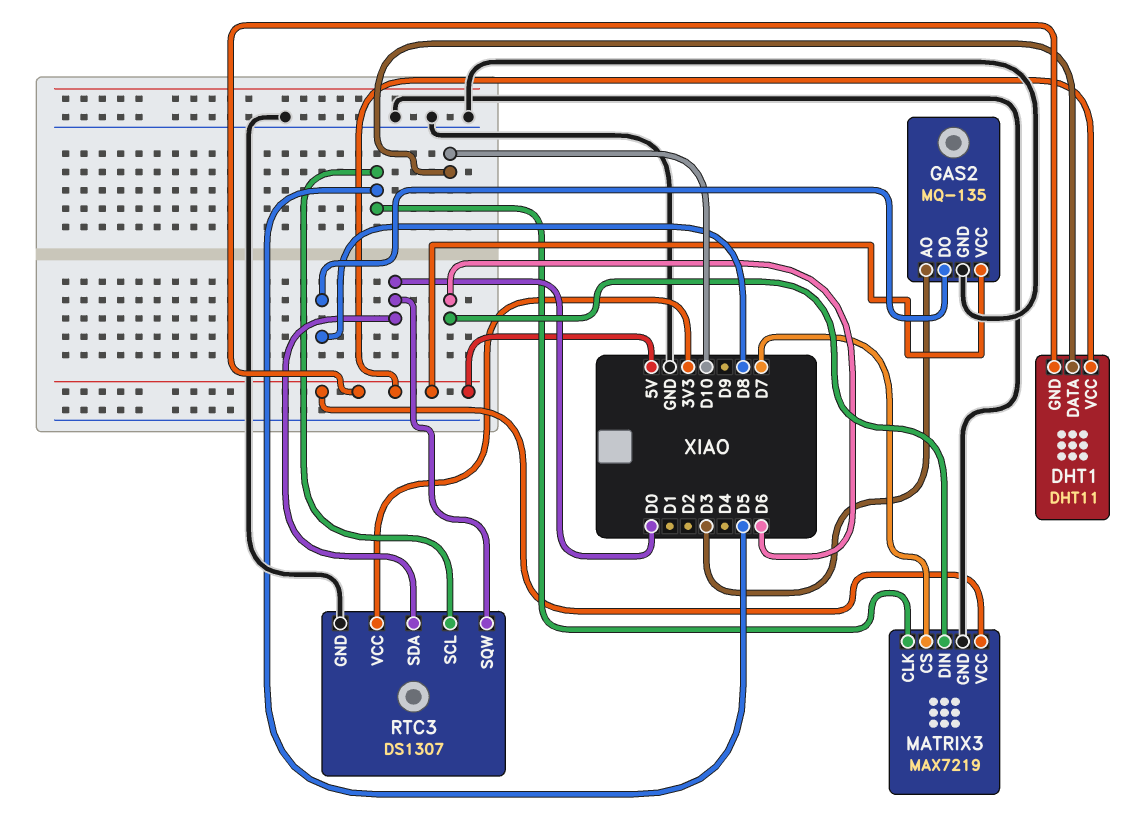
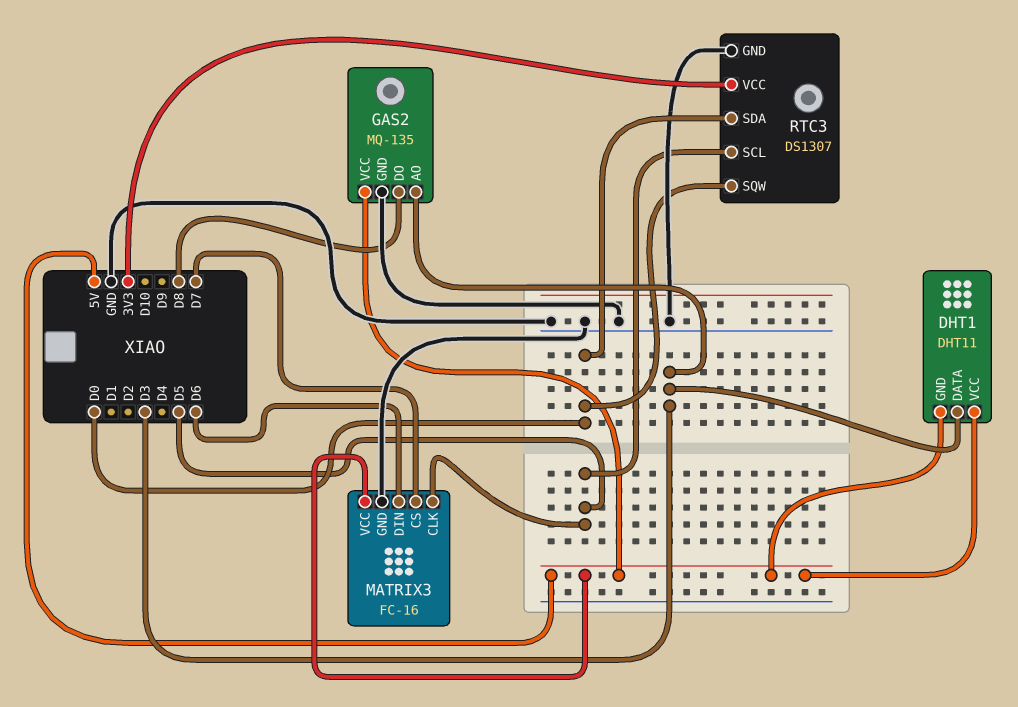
DHT1 pin DATA: D10 -> D3
MATRIX3: MAX7219 -> FC-16

